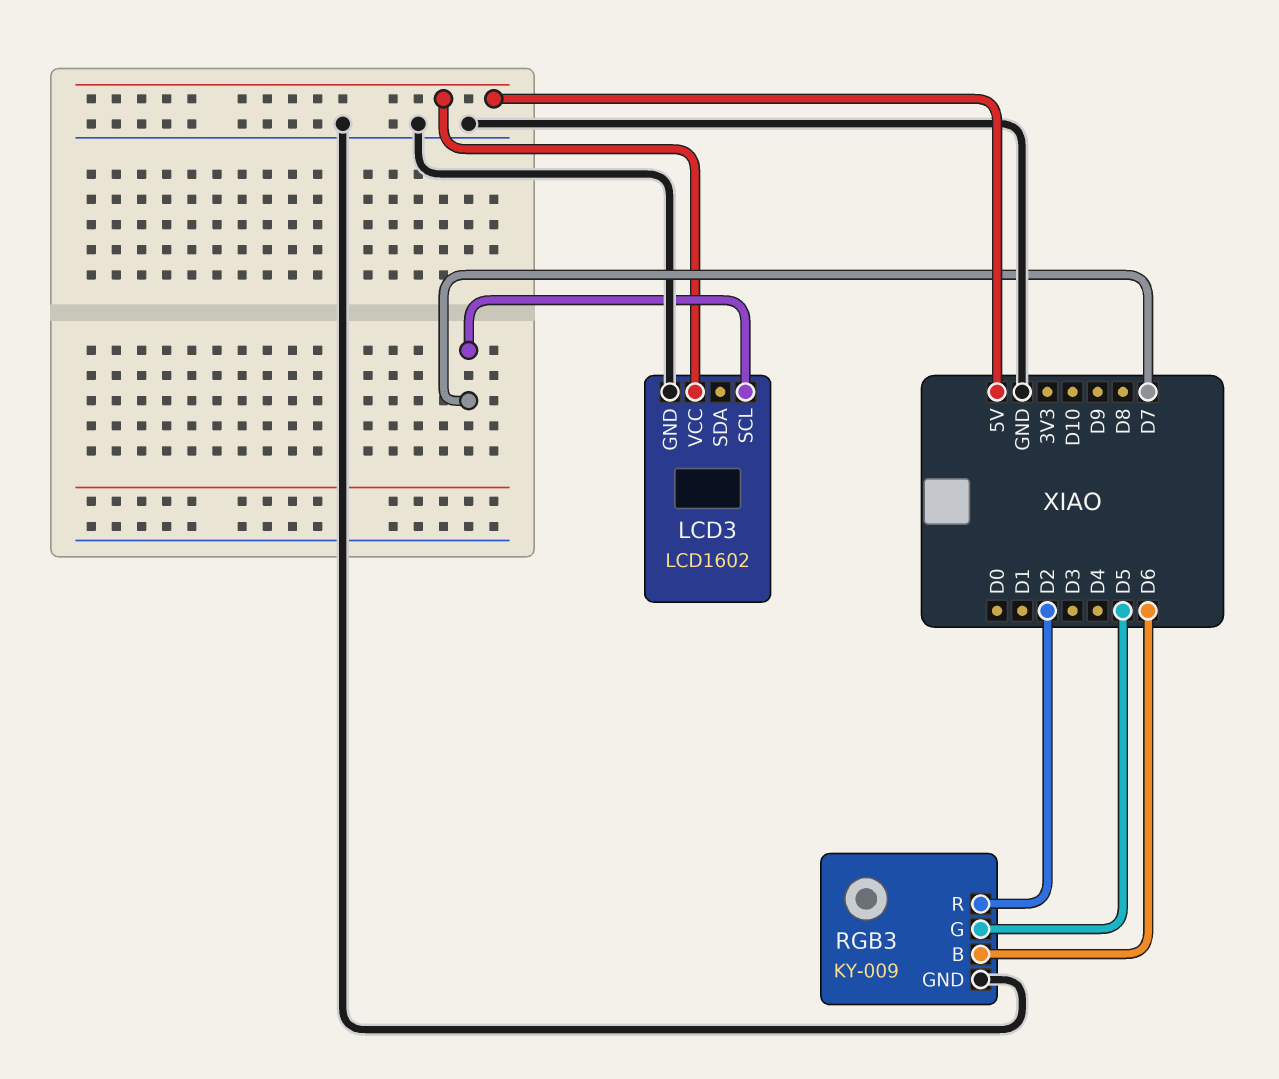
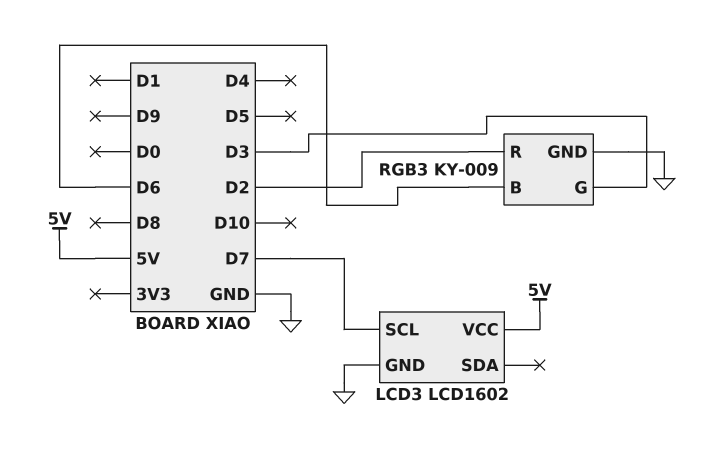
RGB3 pin G: D5 -> D3

